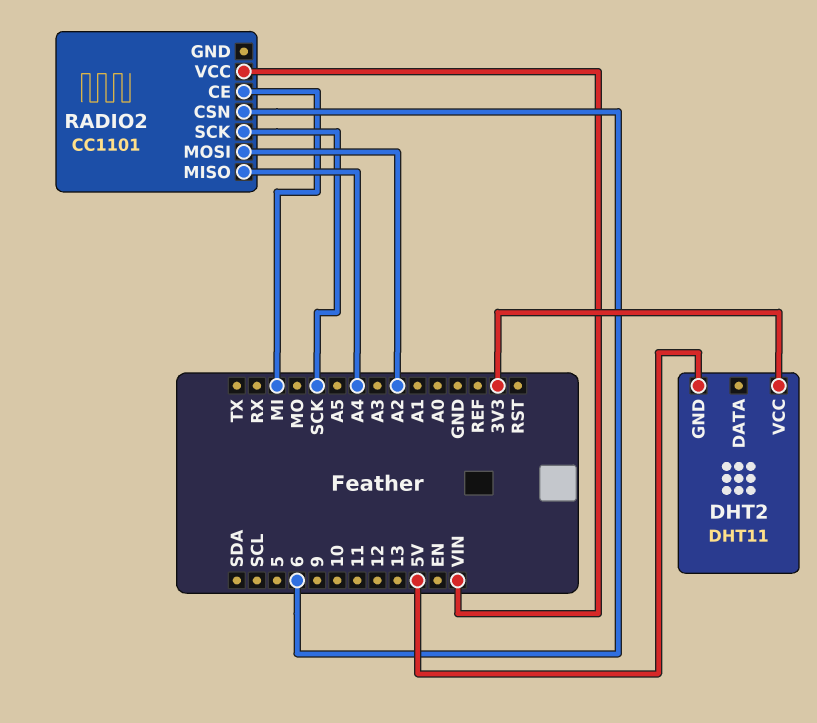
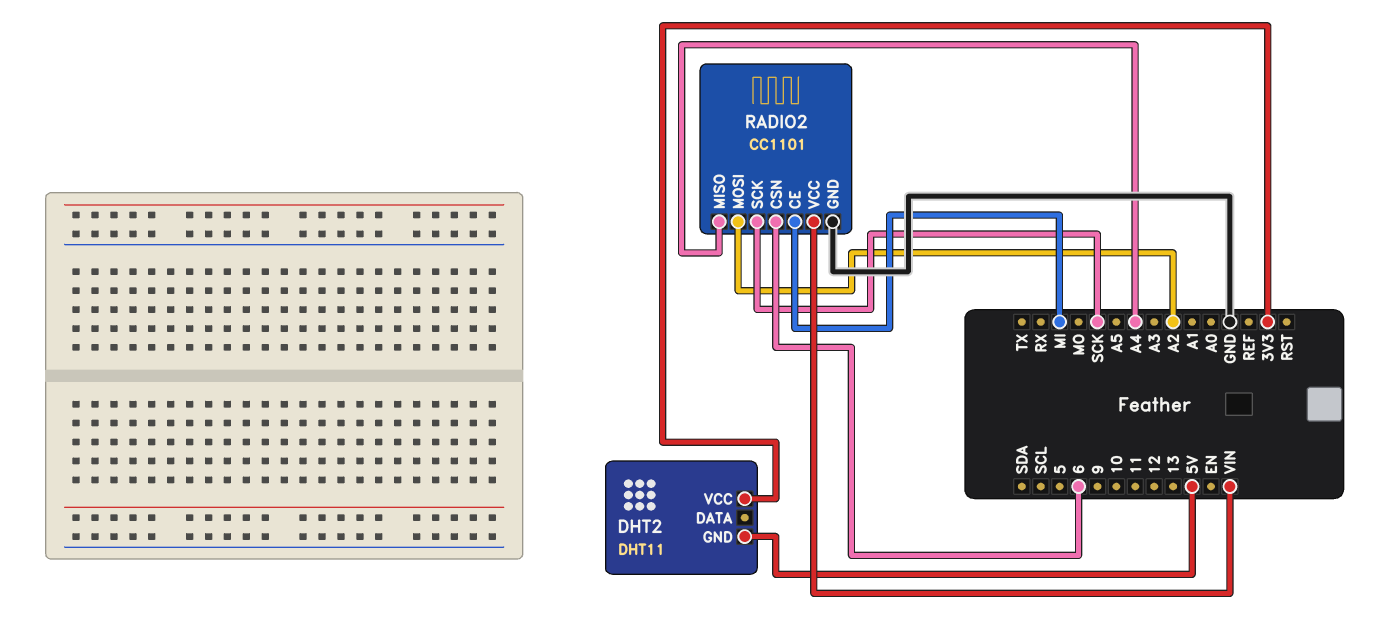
RADIO2 pin GND: none -> GND

